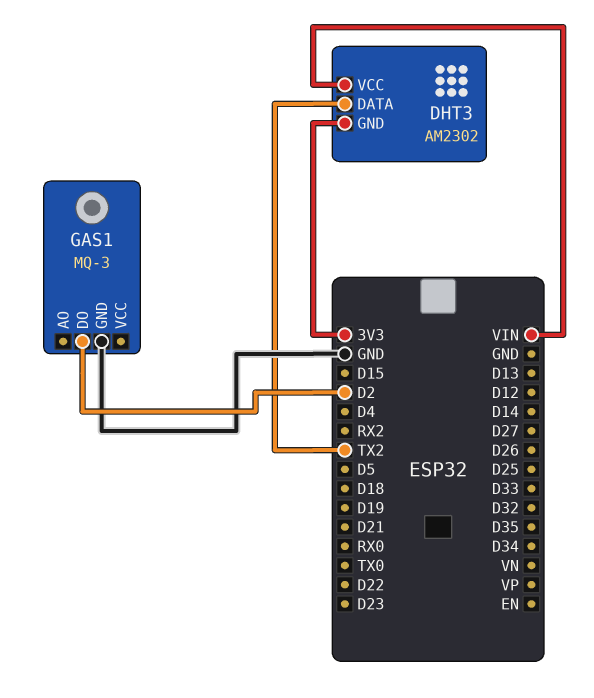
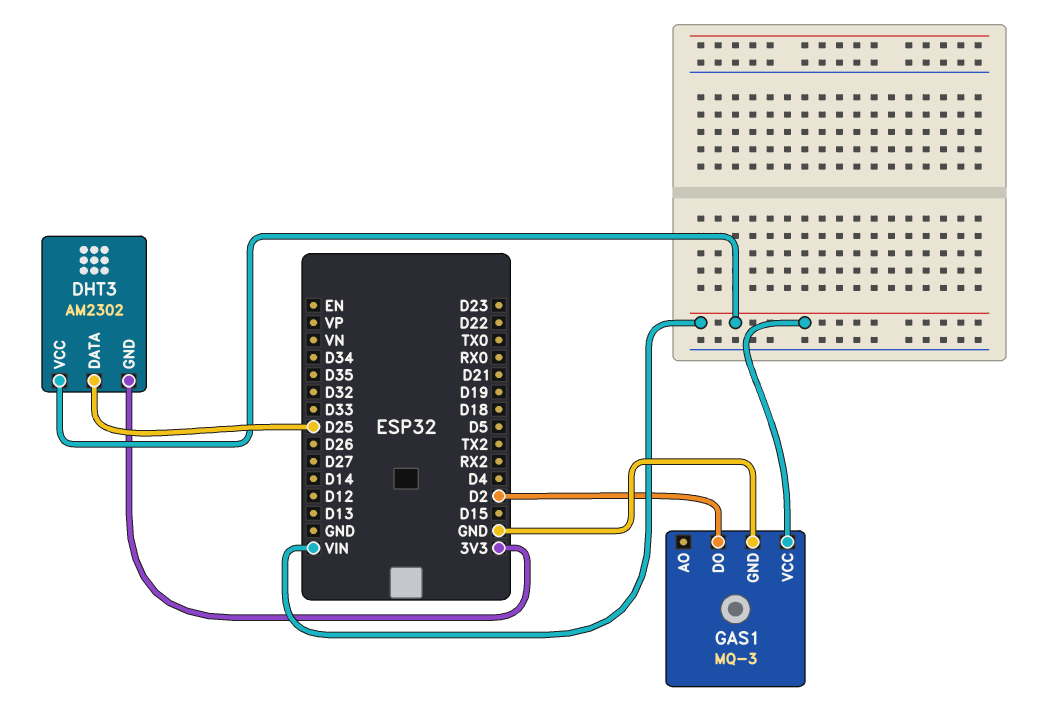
DHT3 pin DATA: TX2 -> D25
GAS1 pin VCC: none -> VIN

